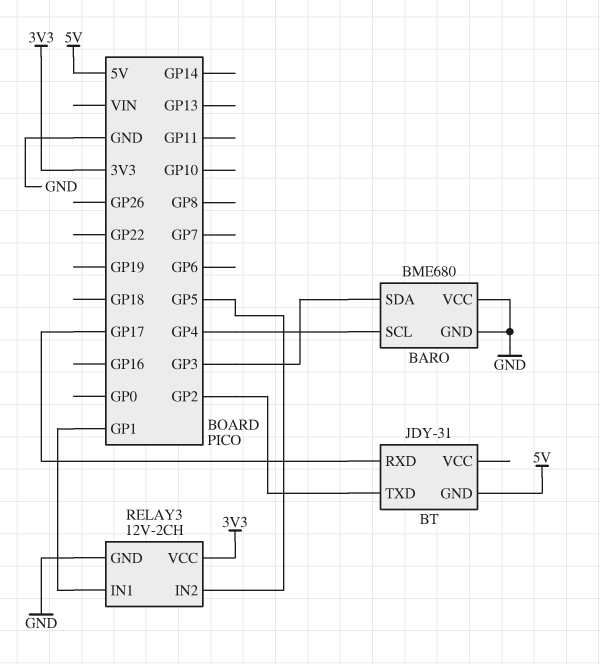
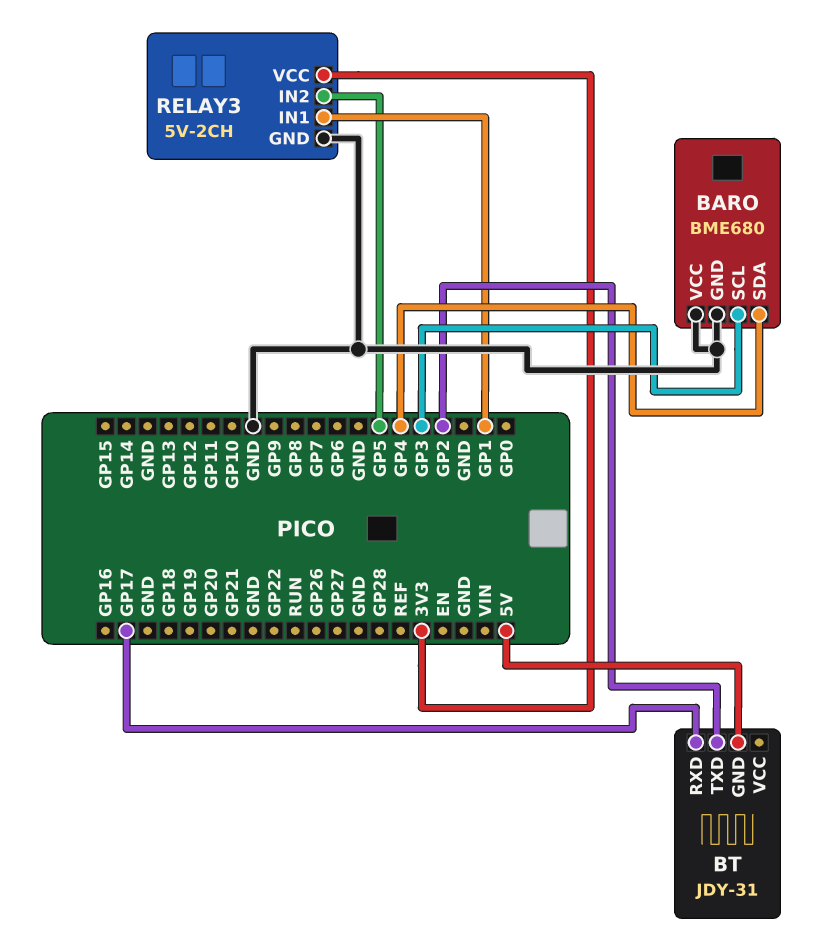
BARO pin SCL: GP4 -> GP3
BARO pin SDA: GP3 -> GP4
RELAY3: 12V-2CH -> 5V-2CH

